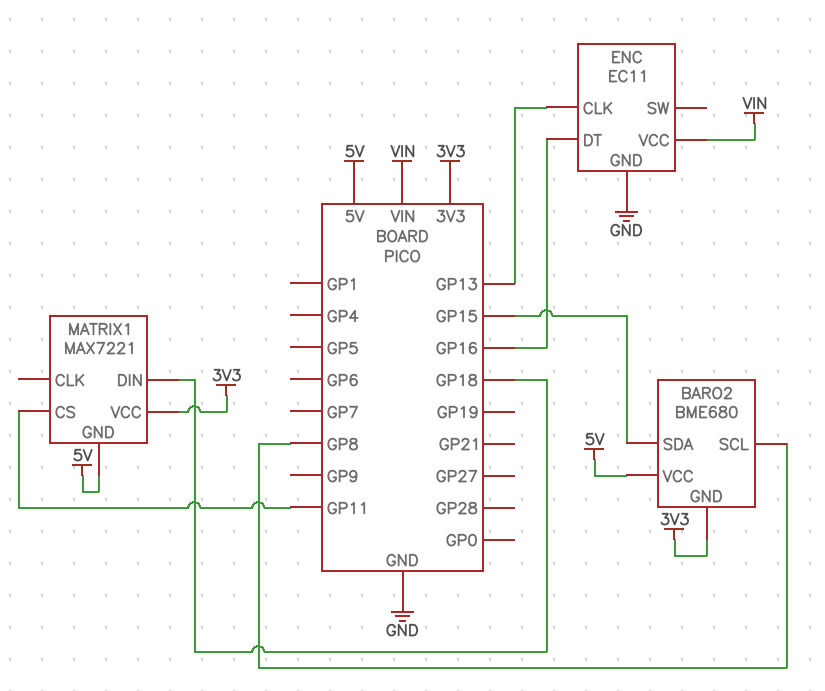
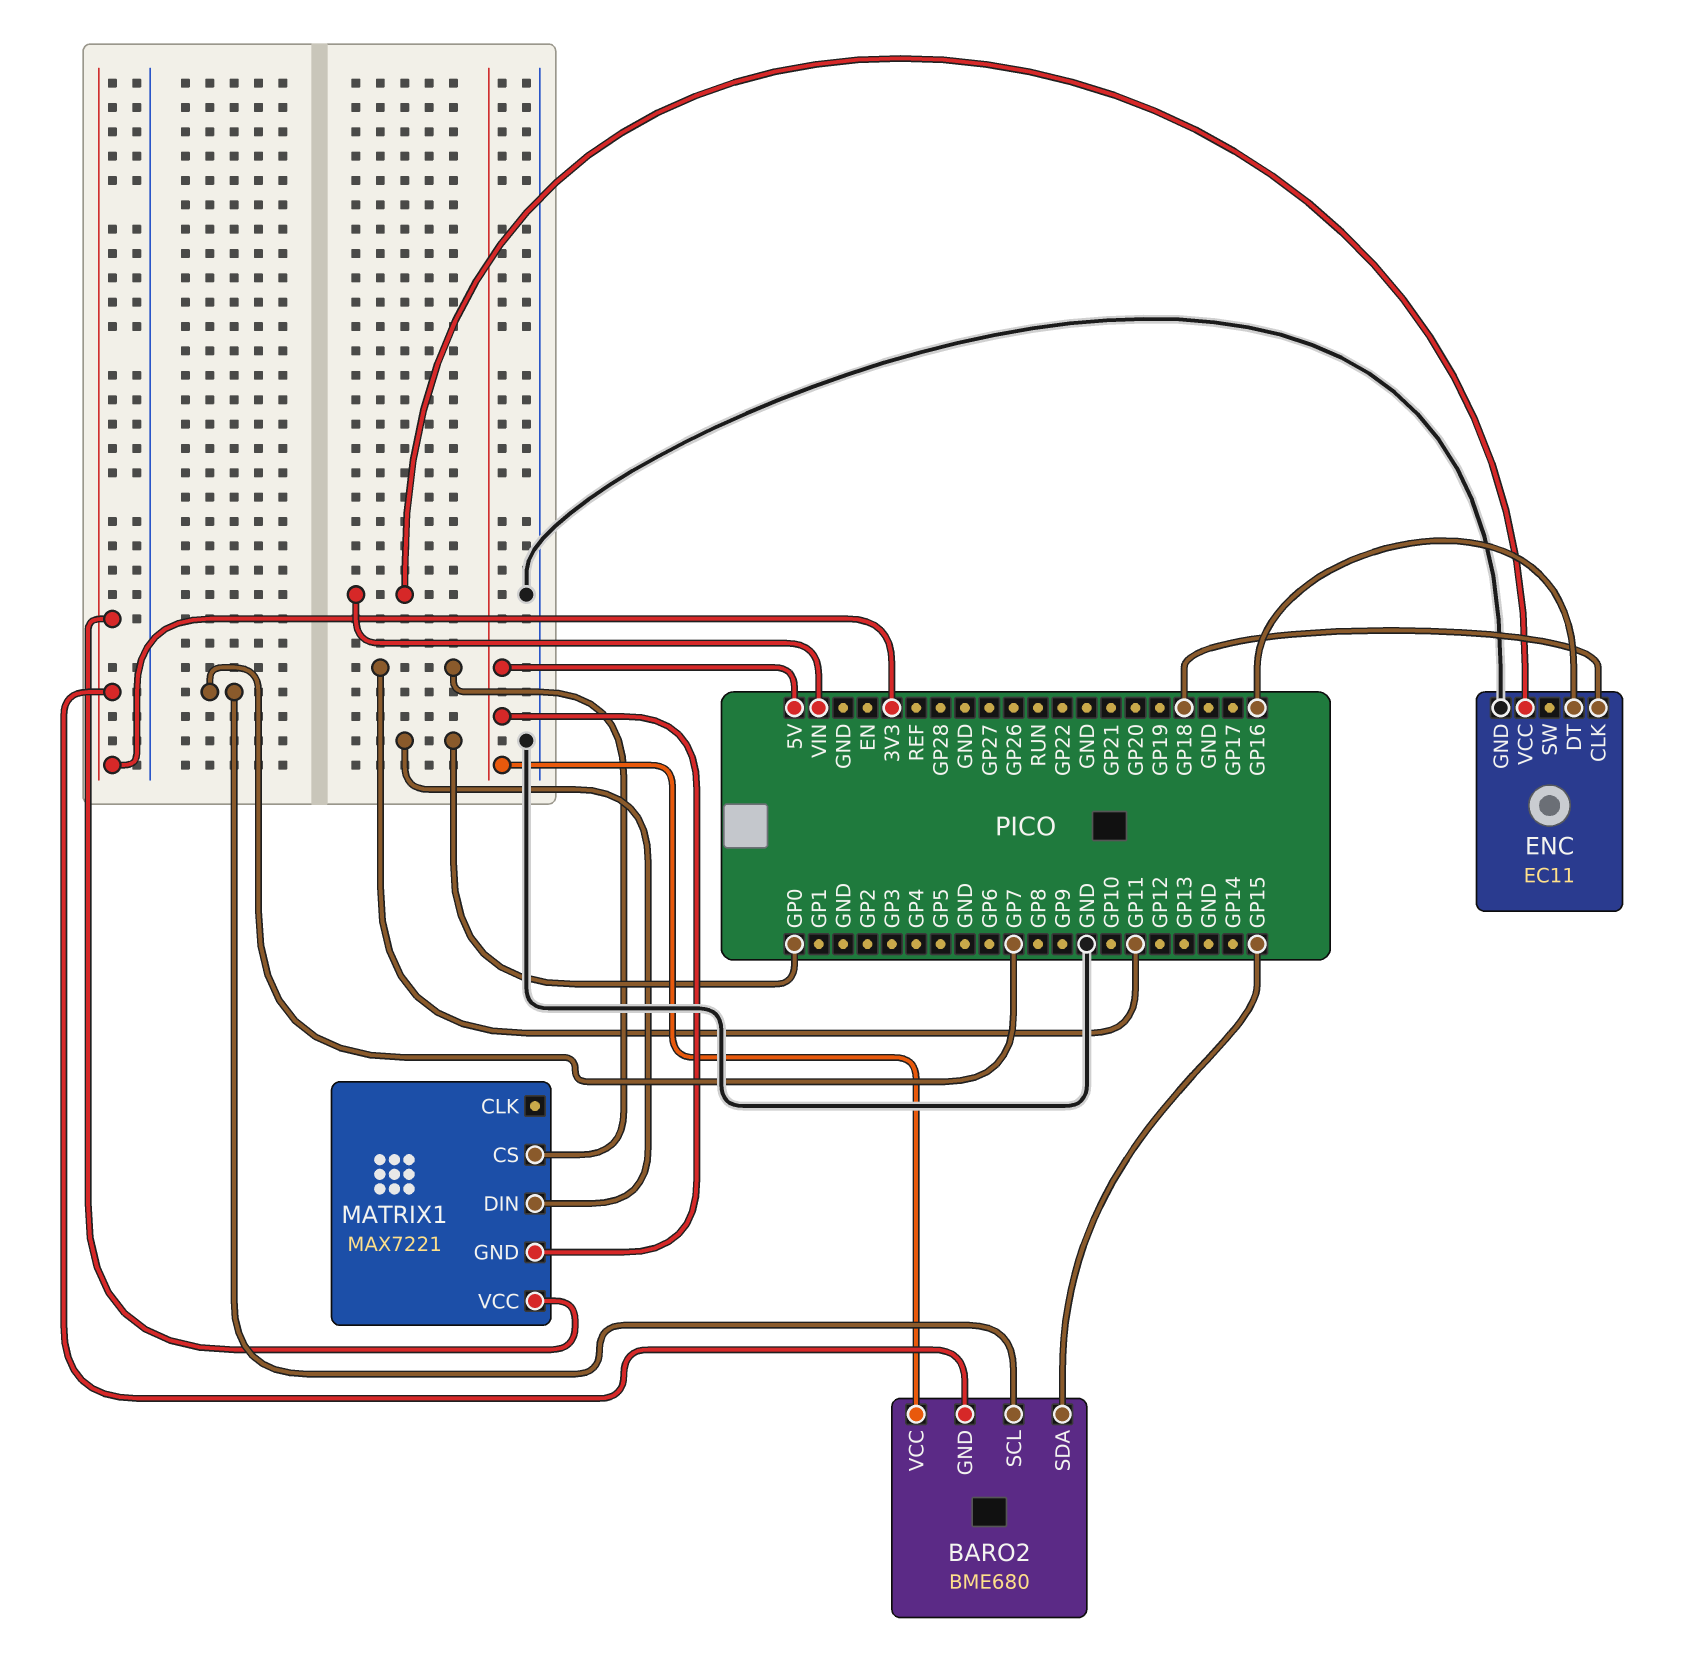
BARO2 pin SCL: GP8 -> GP7
ENC pin CLK: GP13 -> GP18
MATRIX1 pin DIN: GP18 -> GP0

